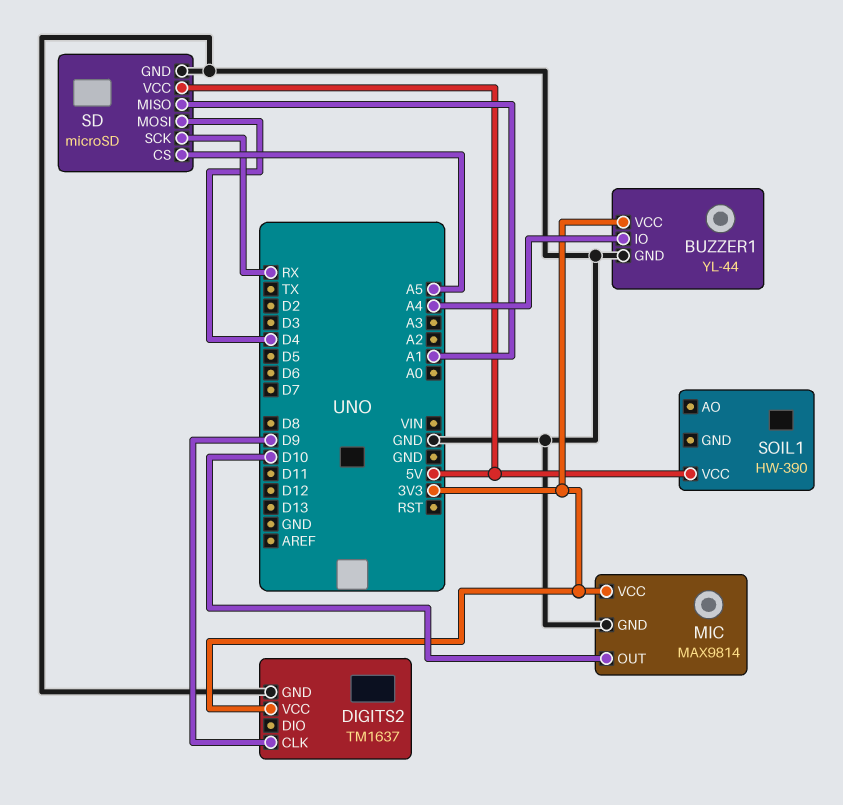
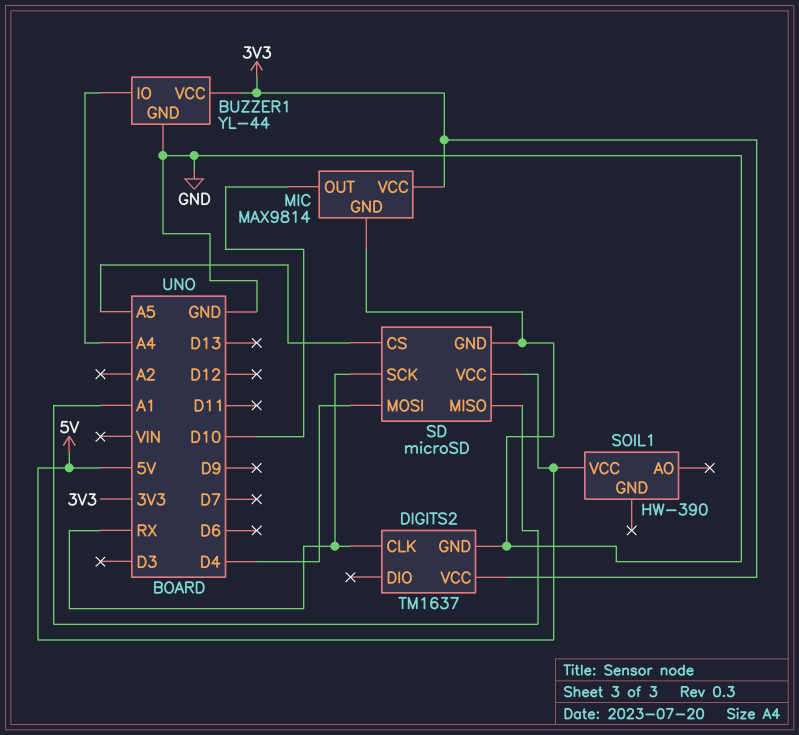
DIGITS2 pin CLK: D9 -> RX

